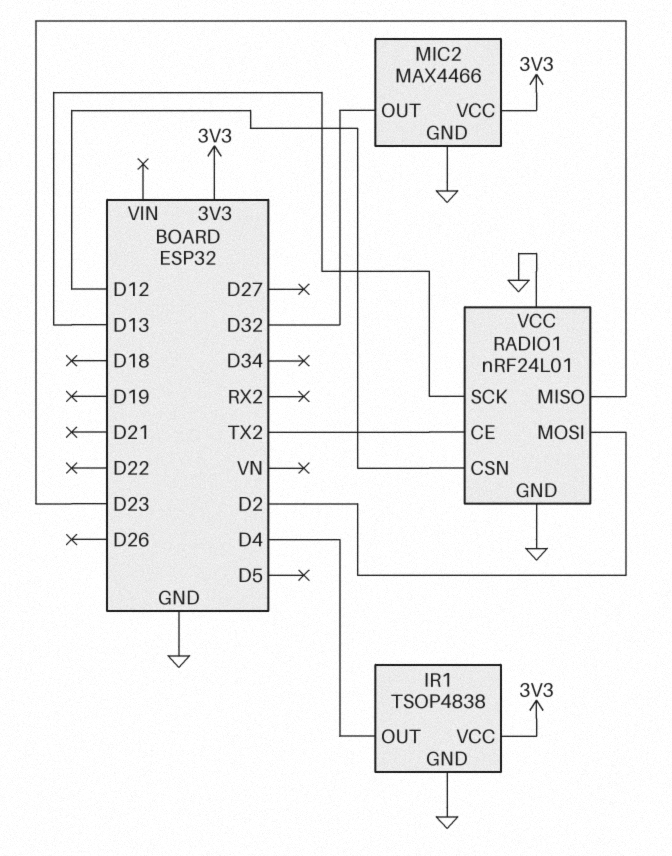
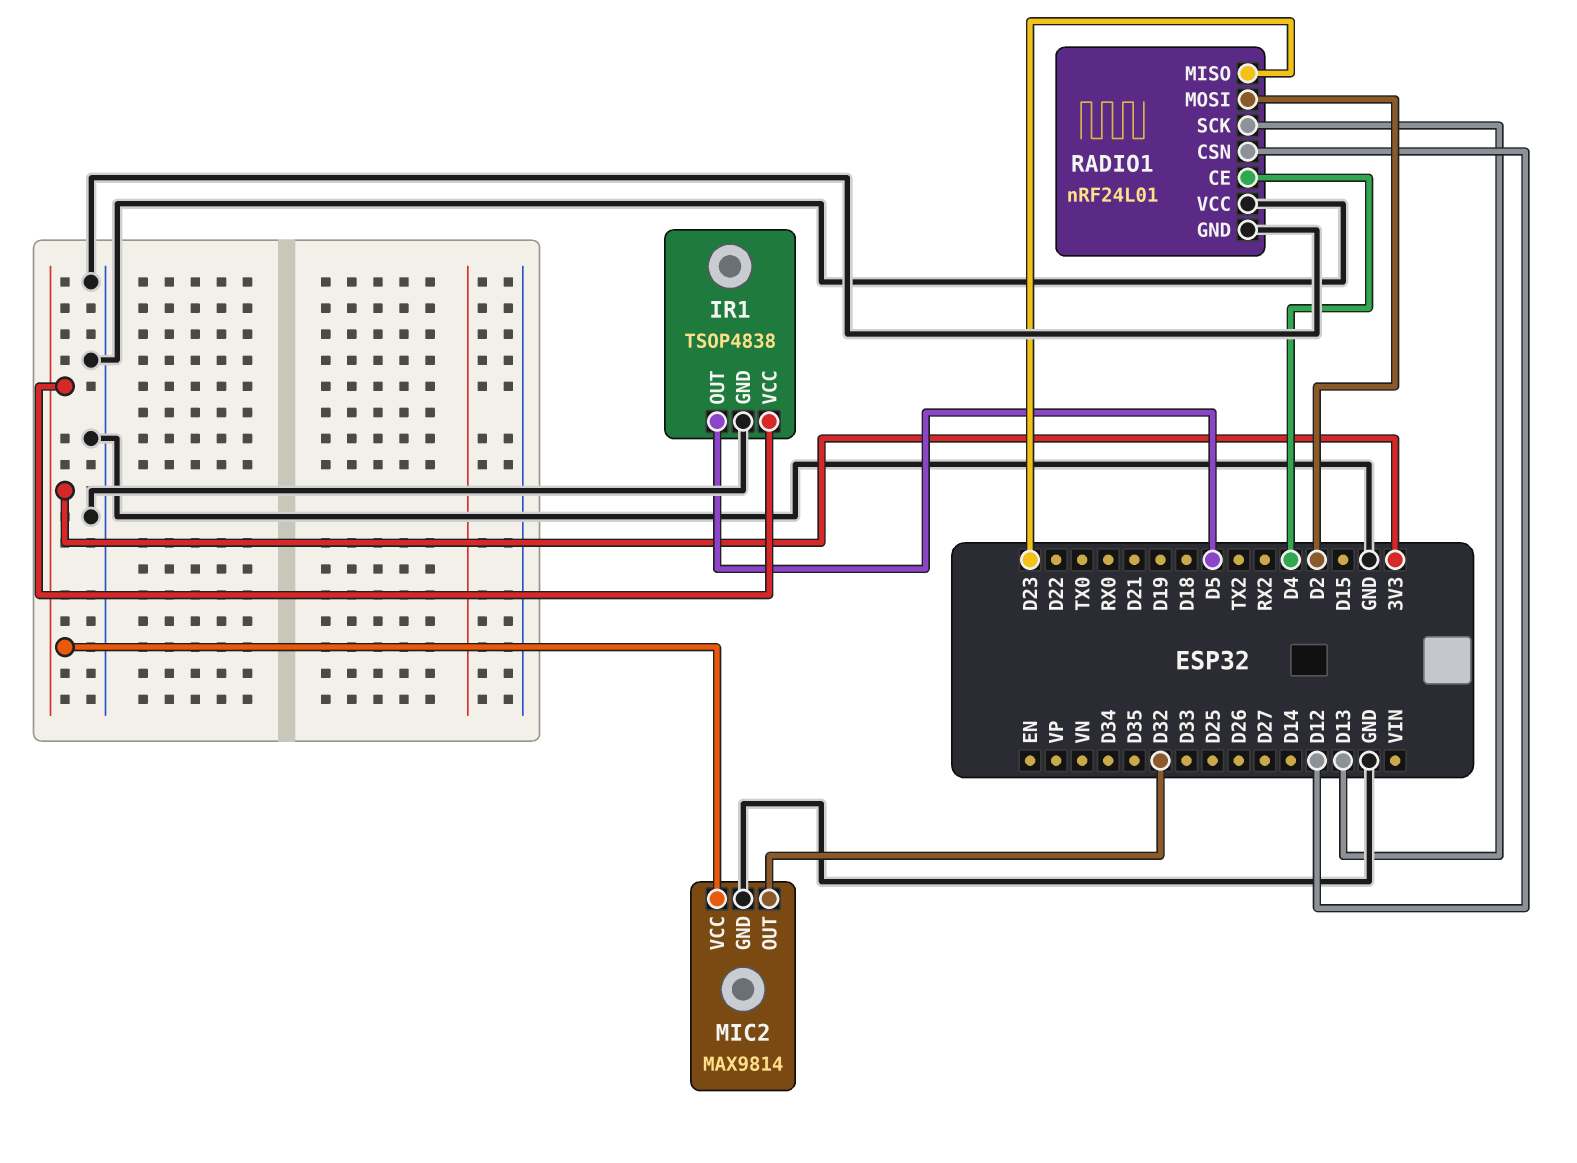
IR1 pin OUT: D4 -> D5
MIC2: MAX4466 -> MAX9814
RADIO1 pin CE: TX2 -> D4

